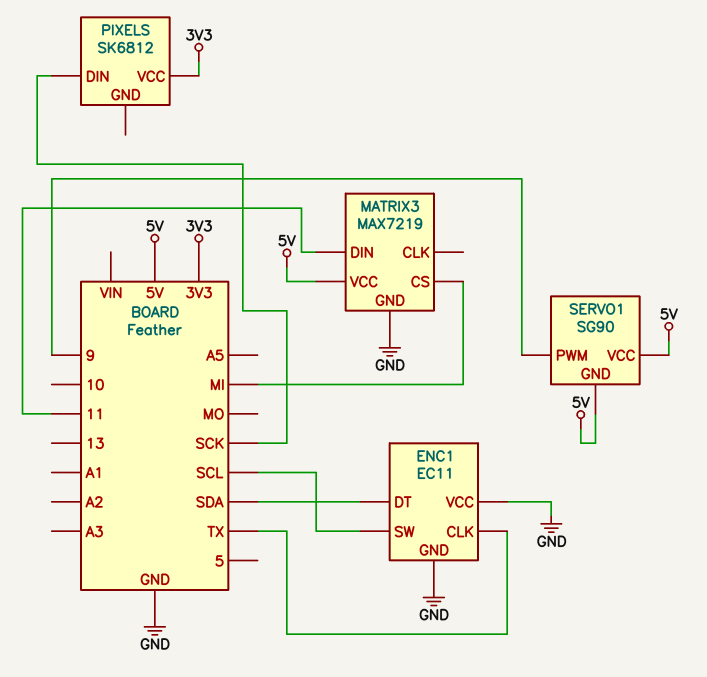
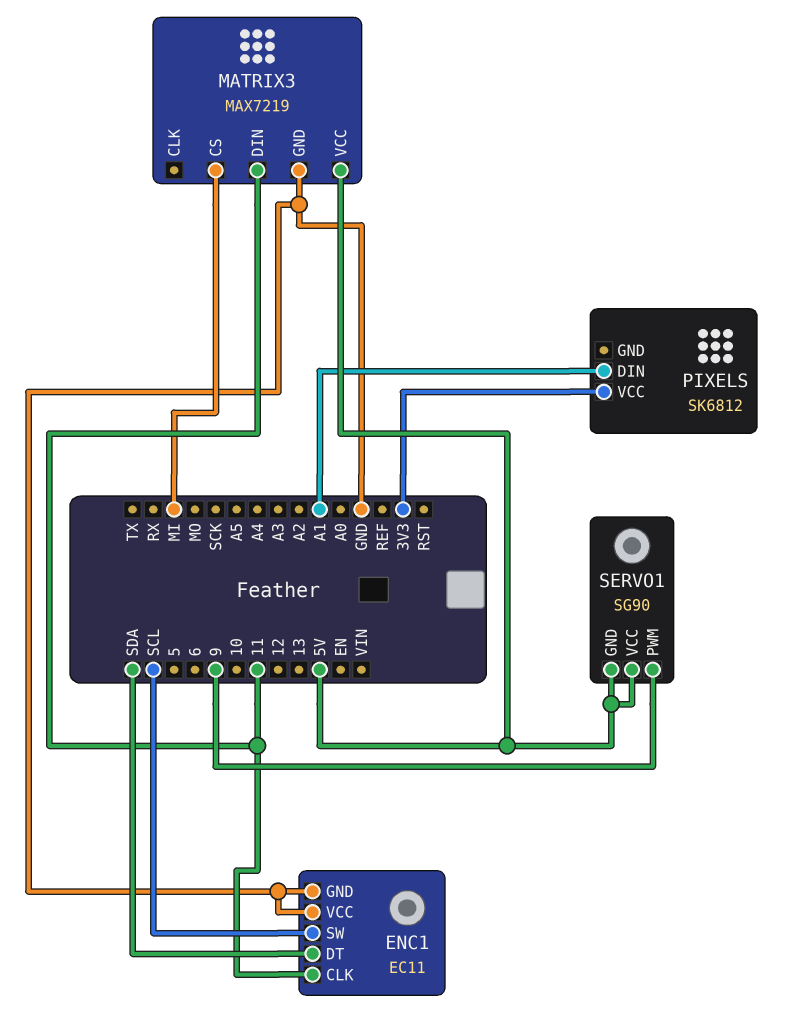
ENC1 pin CLK: TX -> 11
PIXELS pin DIN: SCK -> A1

